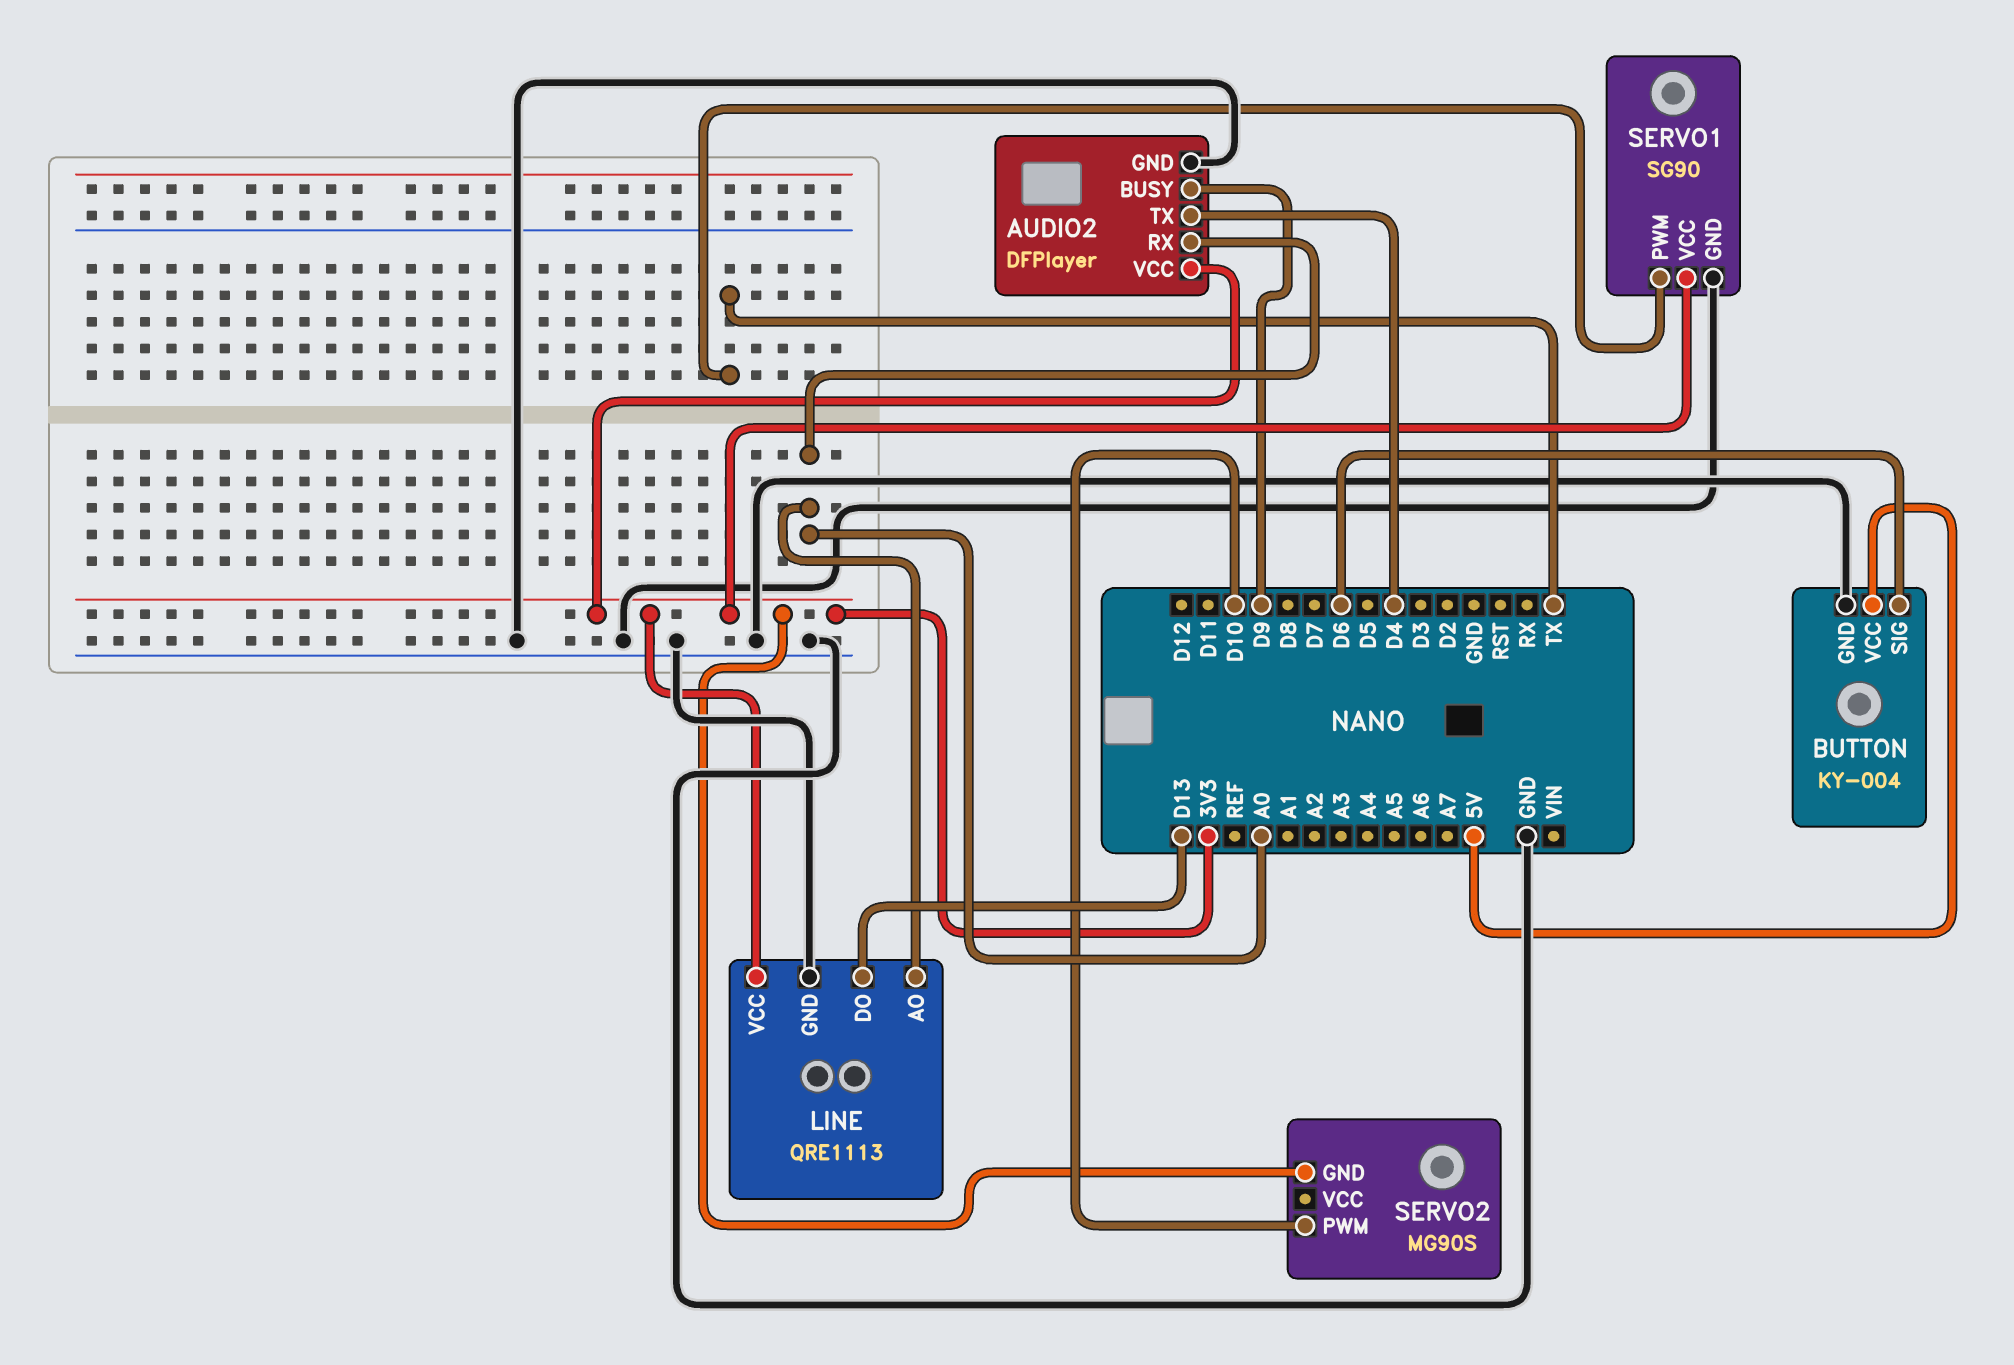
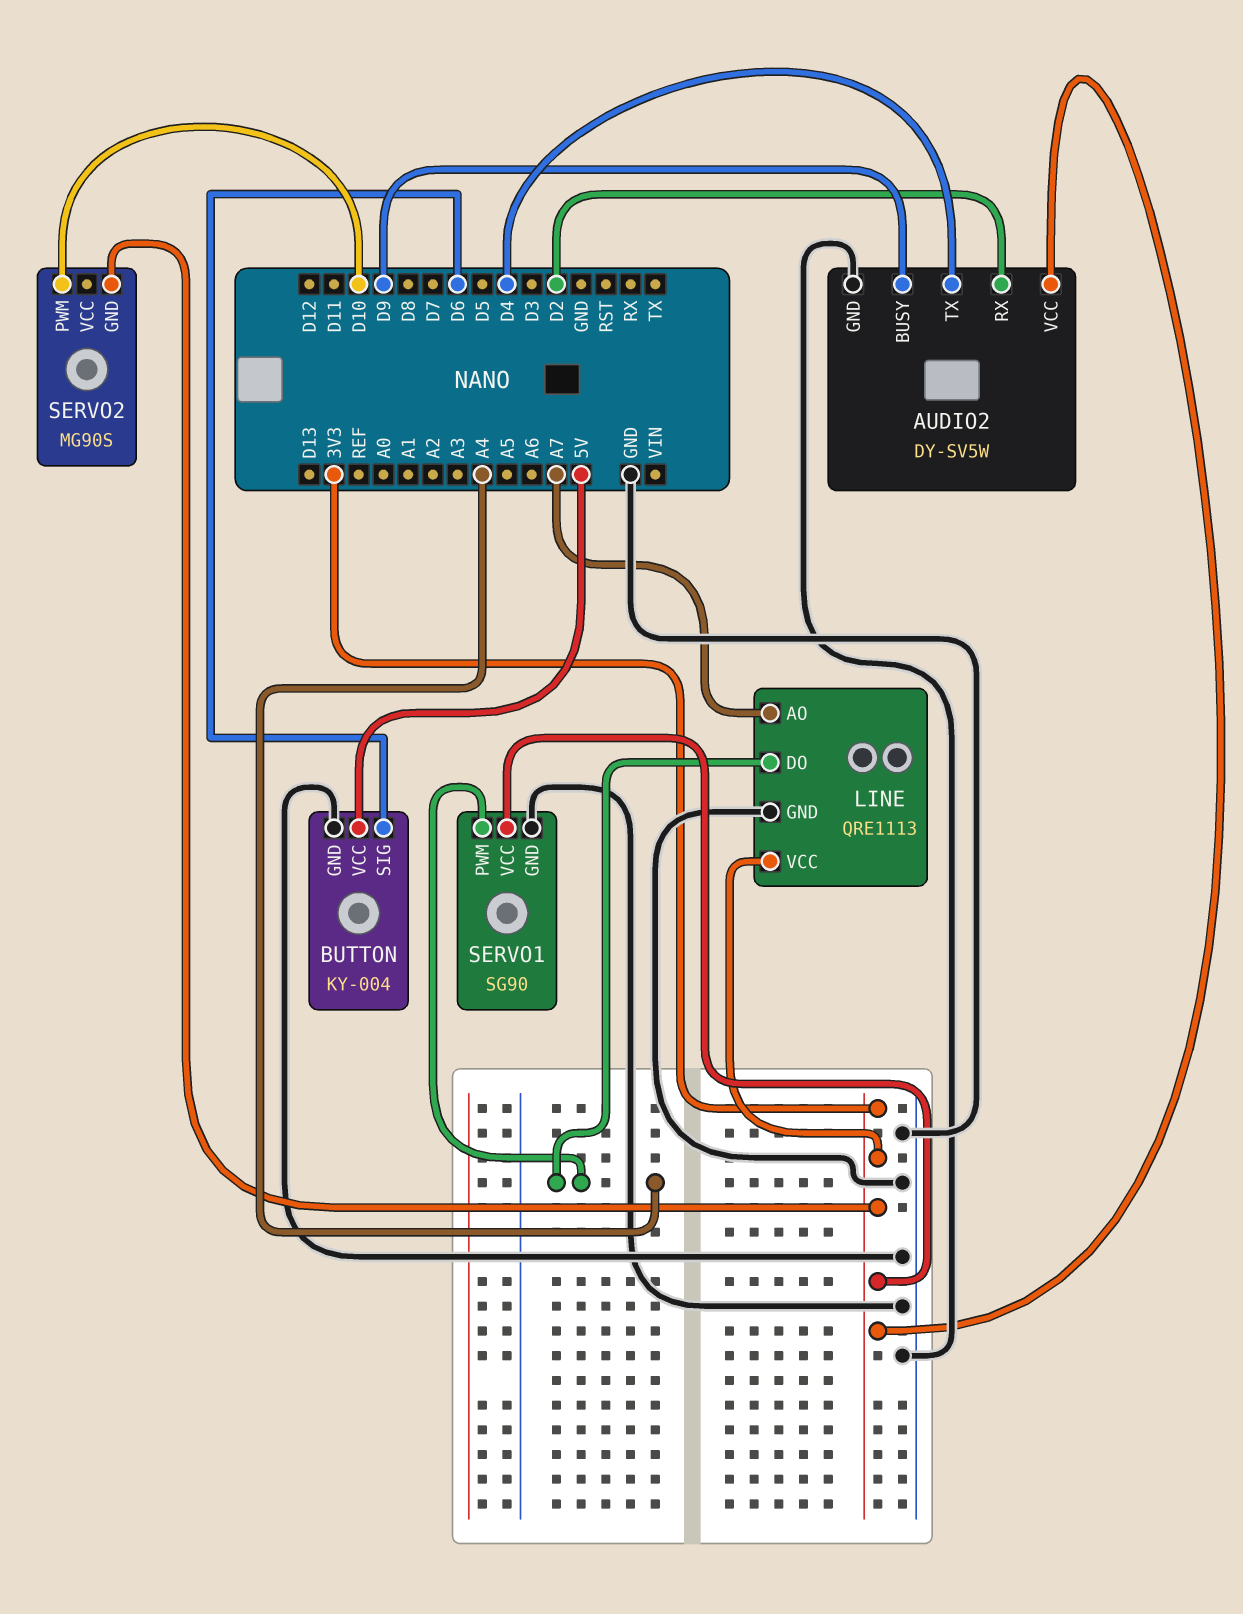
AUDIO2: DFPlayer -> DY-SV5W
AUDIO2 pin RX: A0 -> D2
LINE pin AO: A0 -> A7
LINE pin DO: D13 -> A4
SERVO1 pin PWM: TX -> A4

